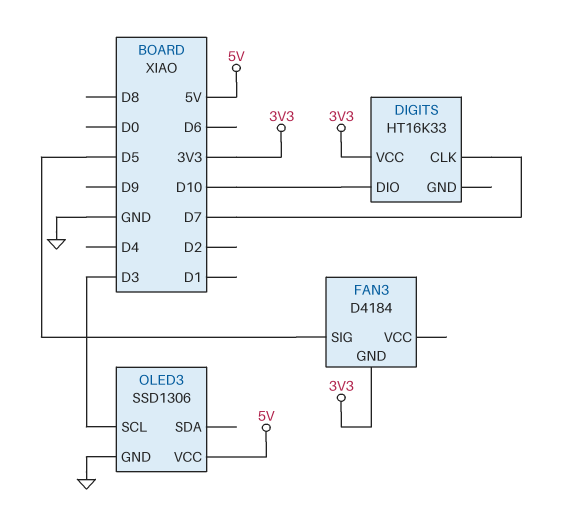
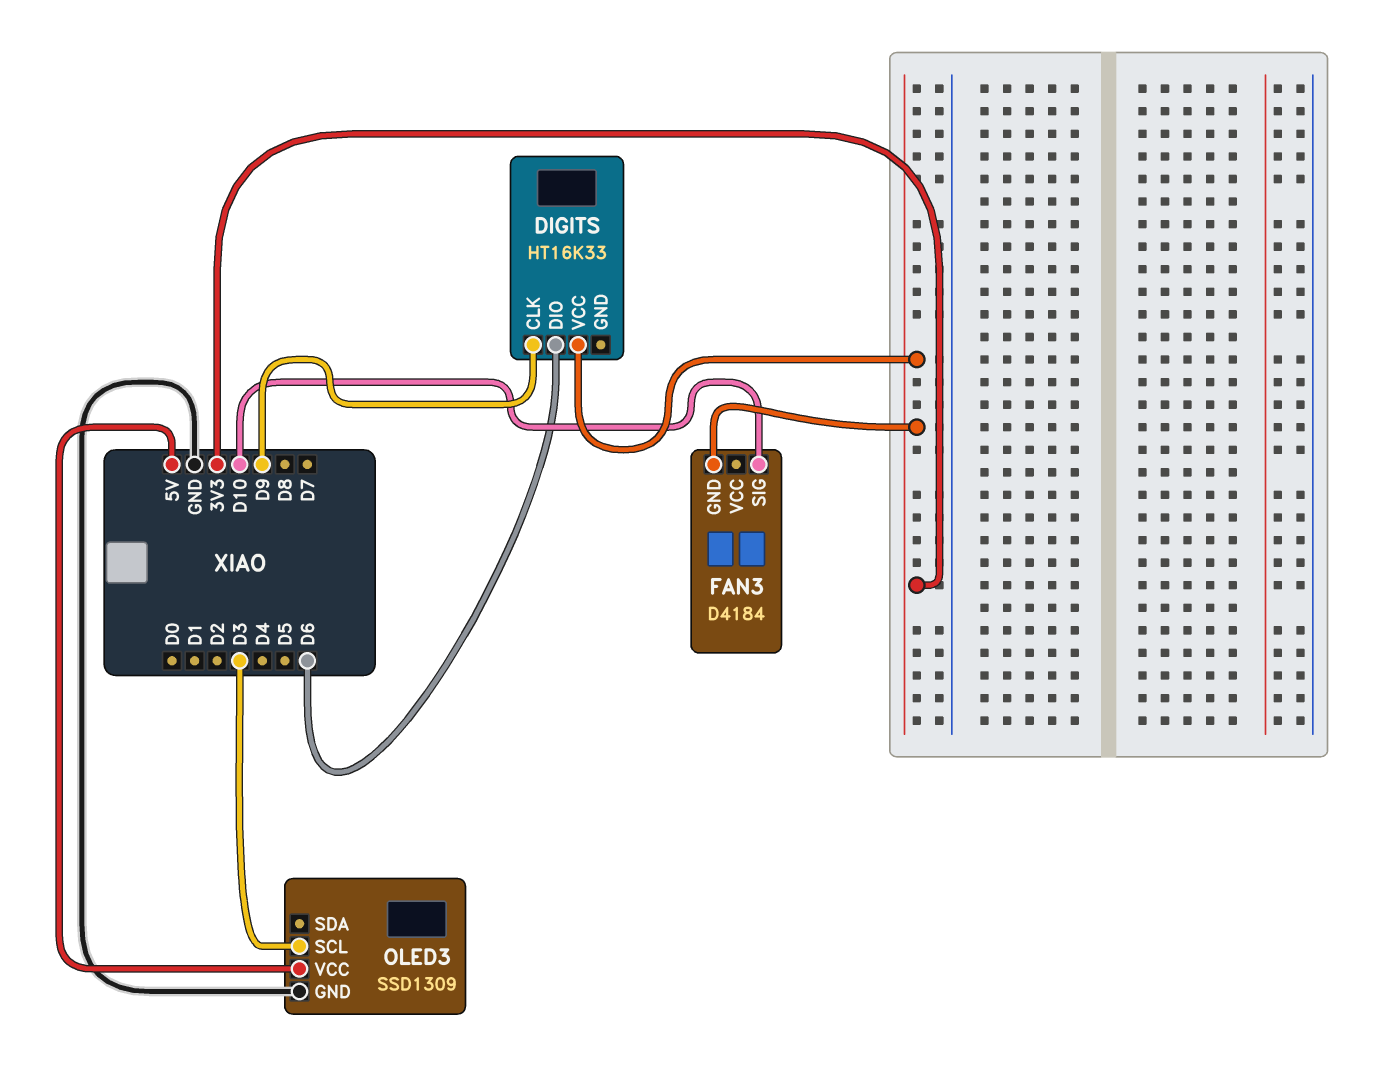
DIGITS pin CLK: D7 -> D9
DIGITS pin DIO: D10 -> D6
FAN3 pin SIG: D5 -> D10
OLED3: SSD1306 -> SSD1309

